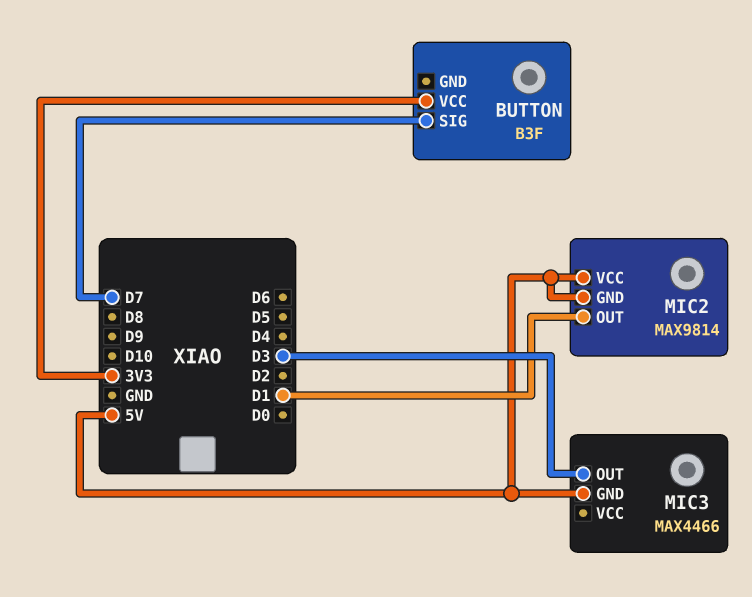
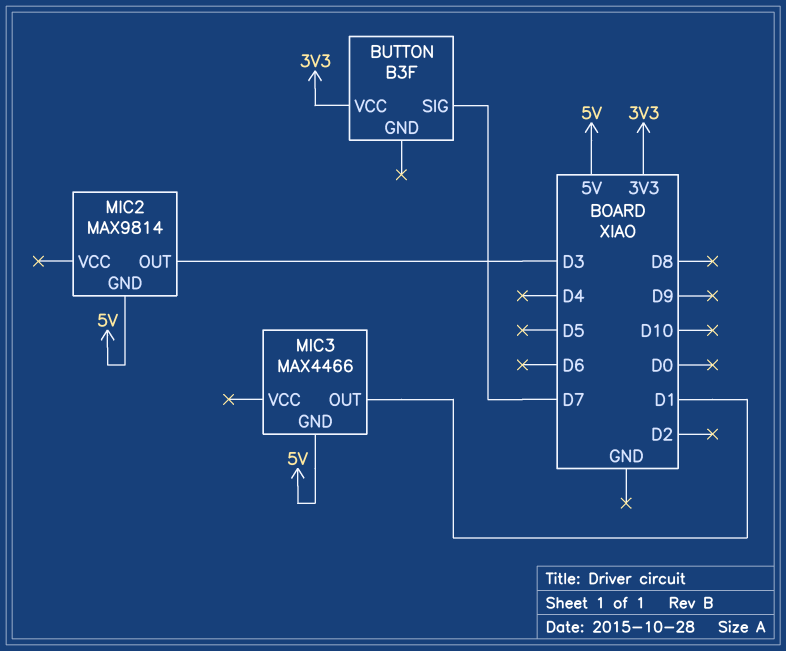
MIC2 pin OUT: D1 -> D3
MIC2 pin VCC: 5V -> none
MIC3 pin OUT: D3 -> D1

